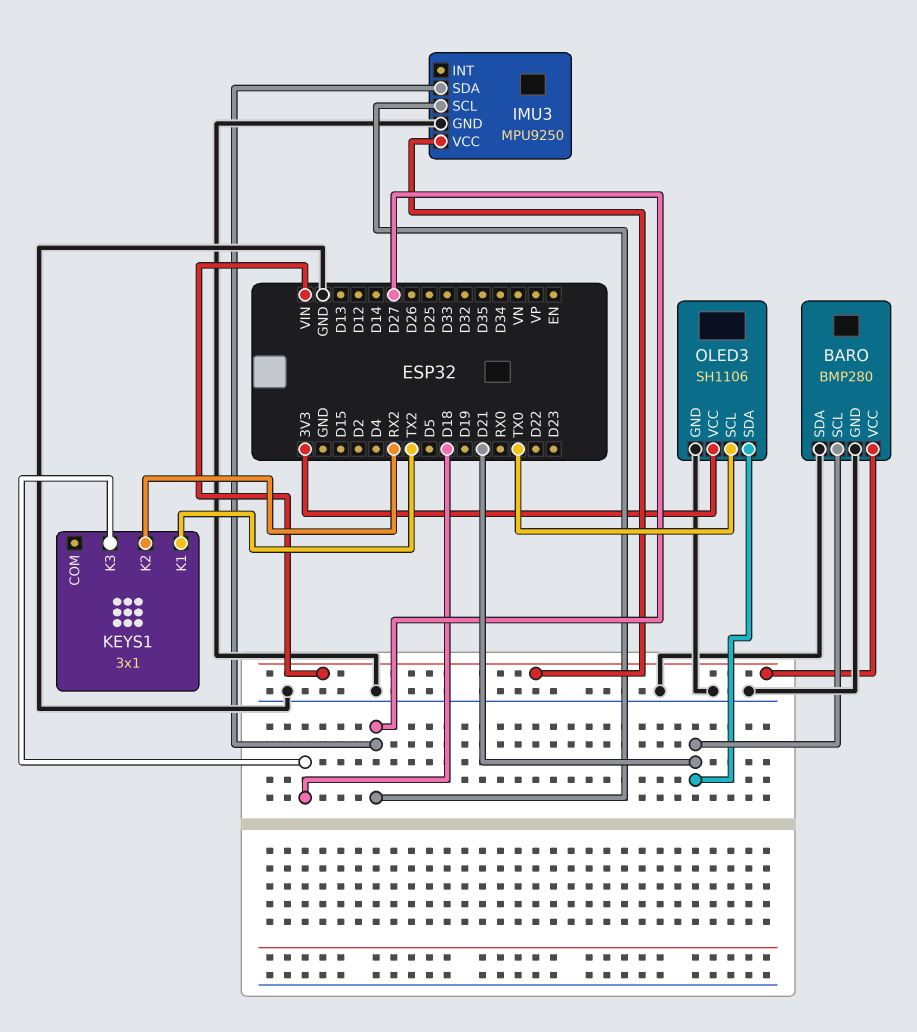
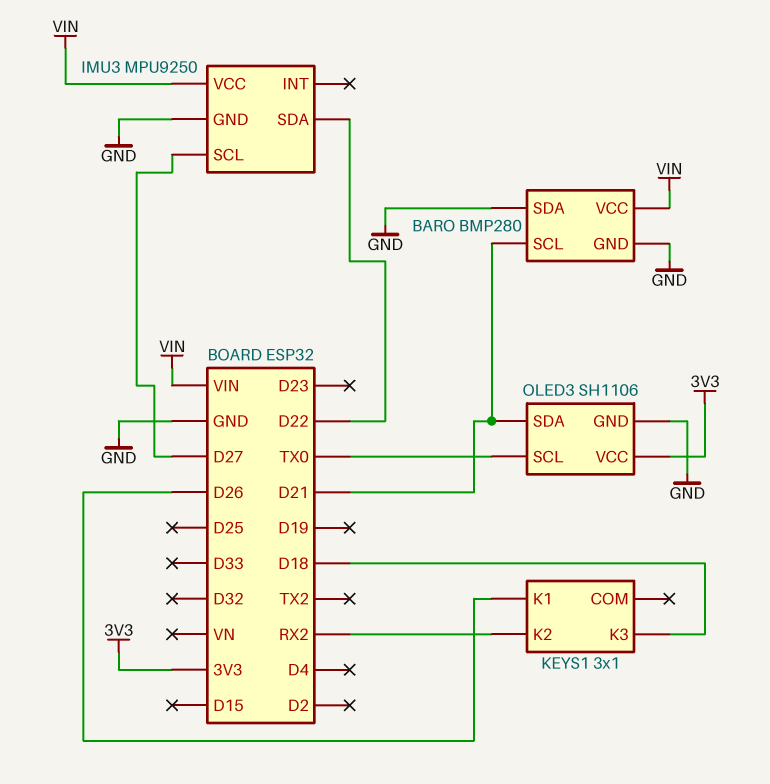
IMU3 pin SDA: D27 -> D22
KEYS1 pin K1: TX2 -> D26

